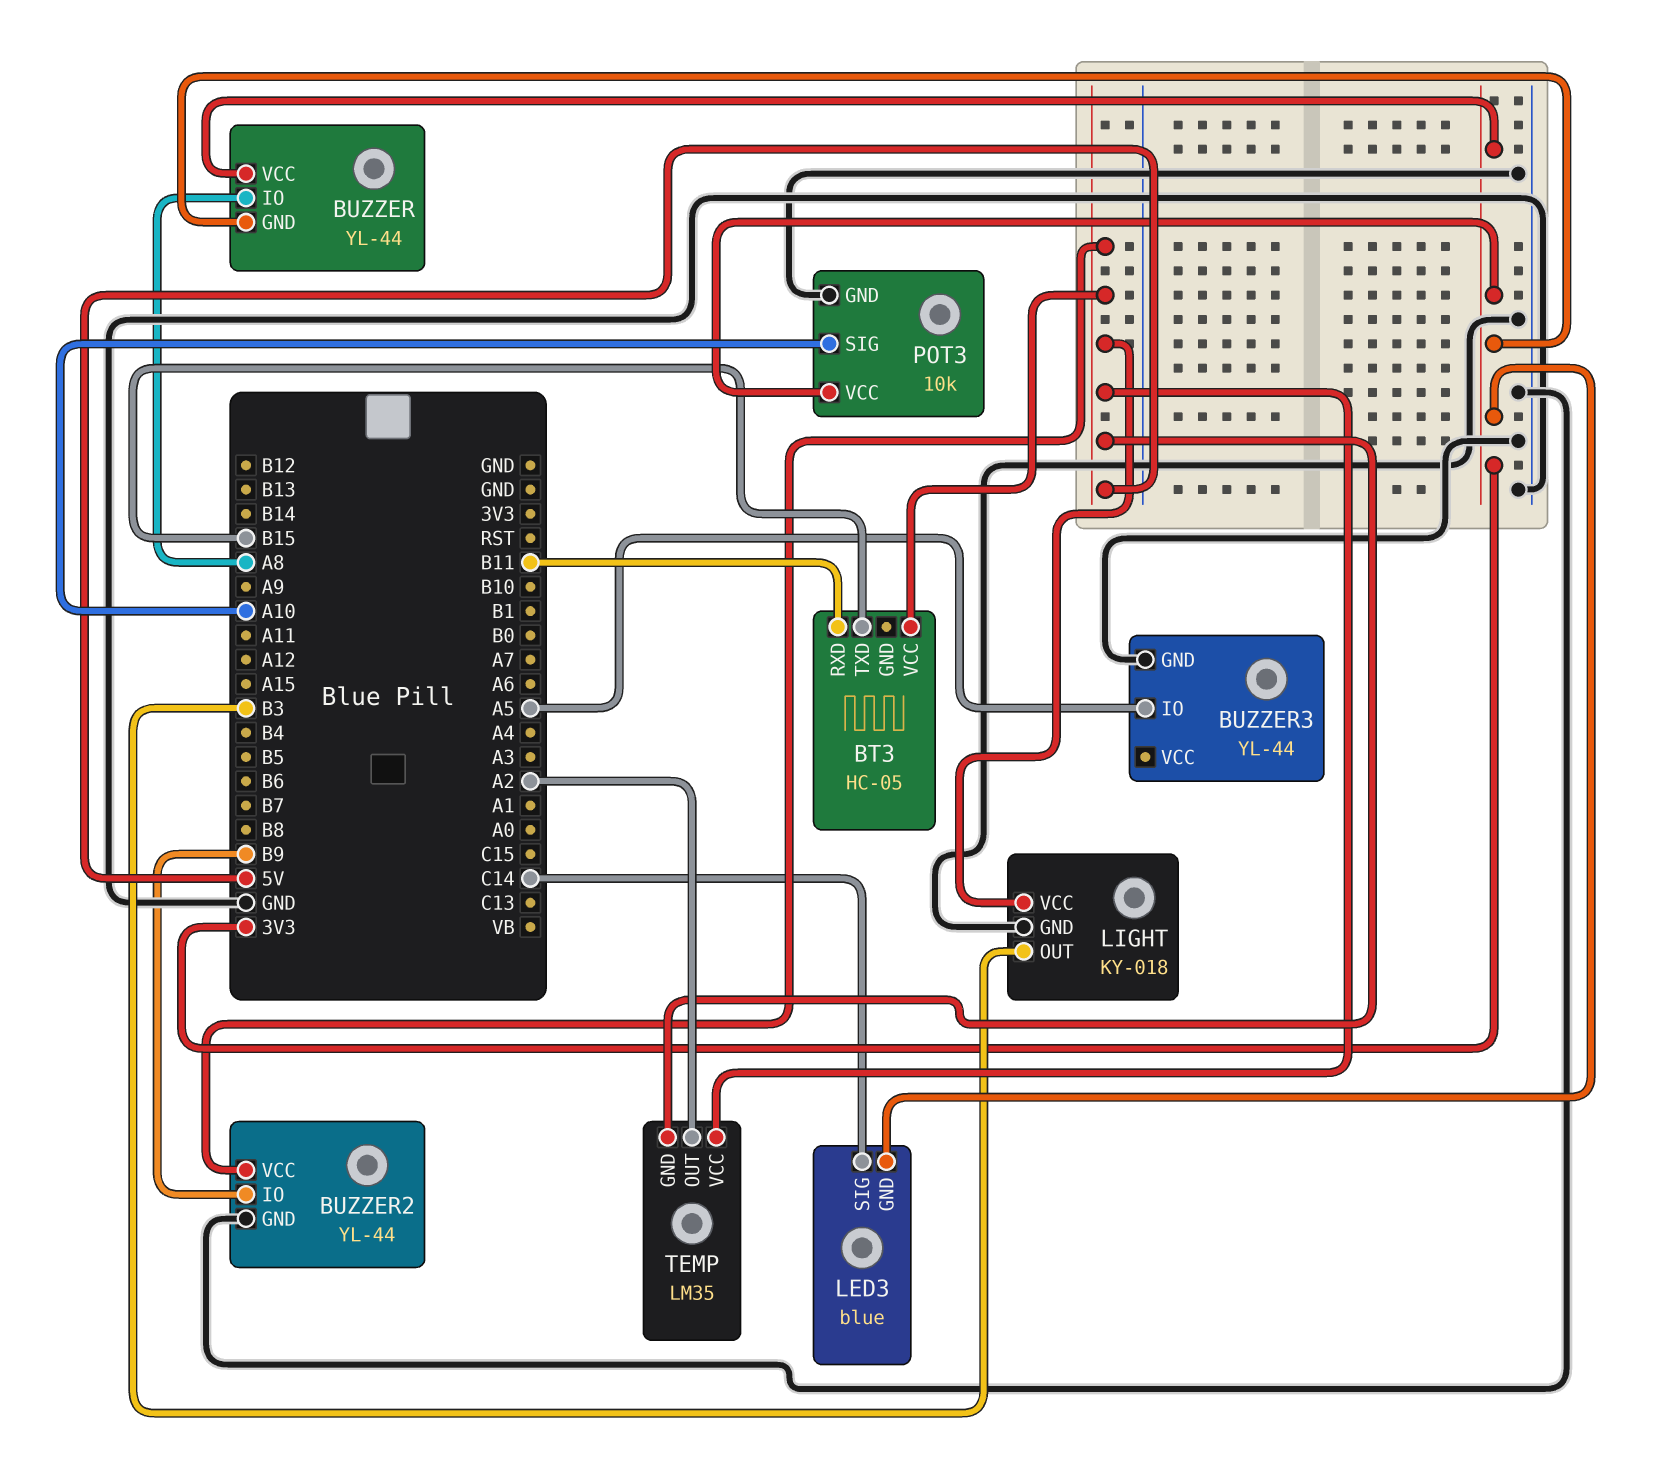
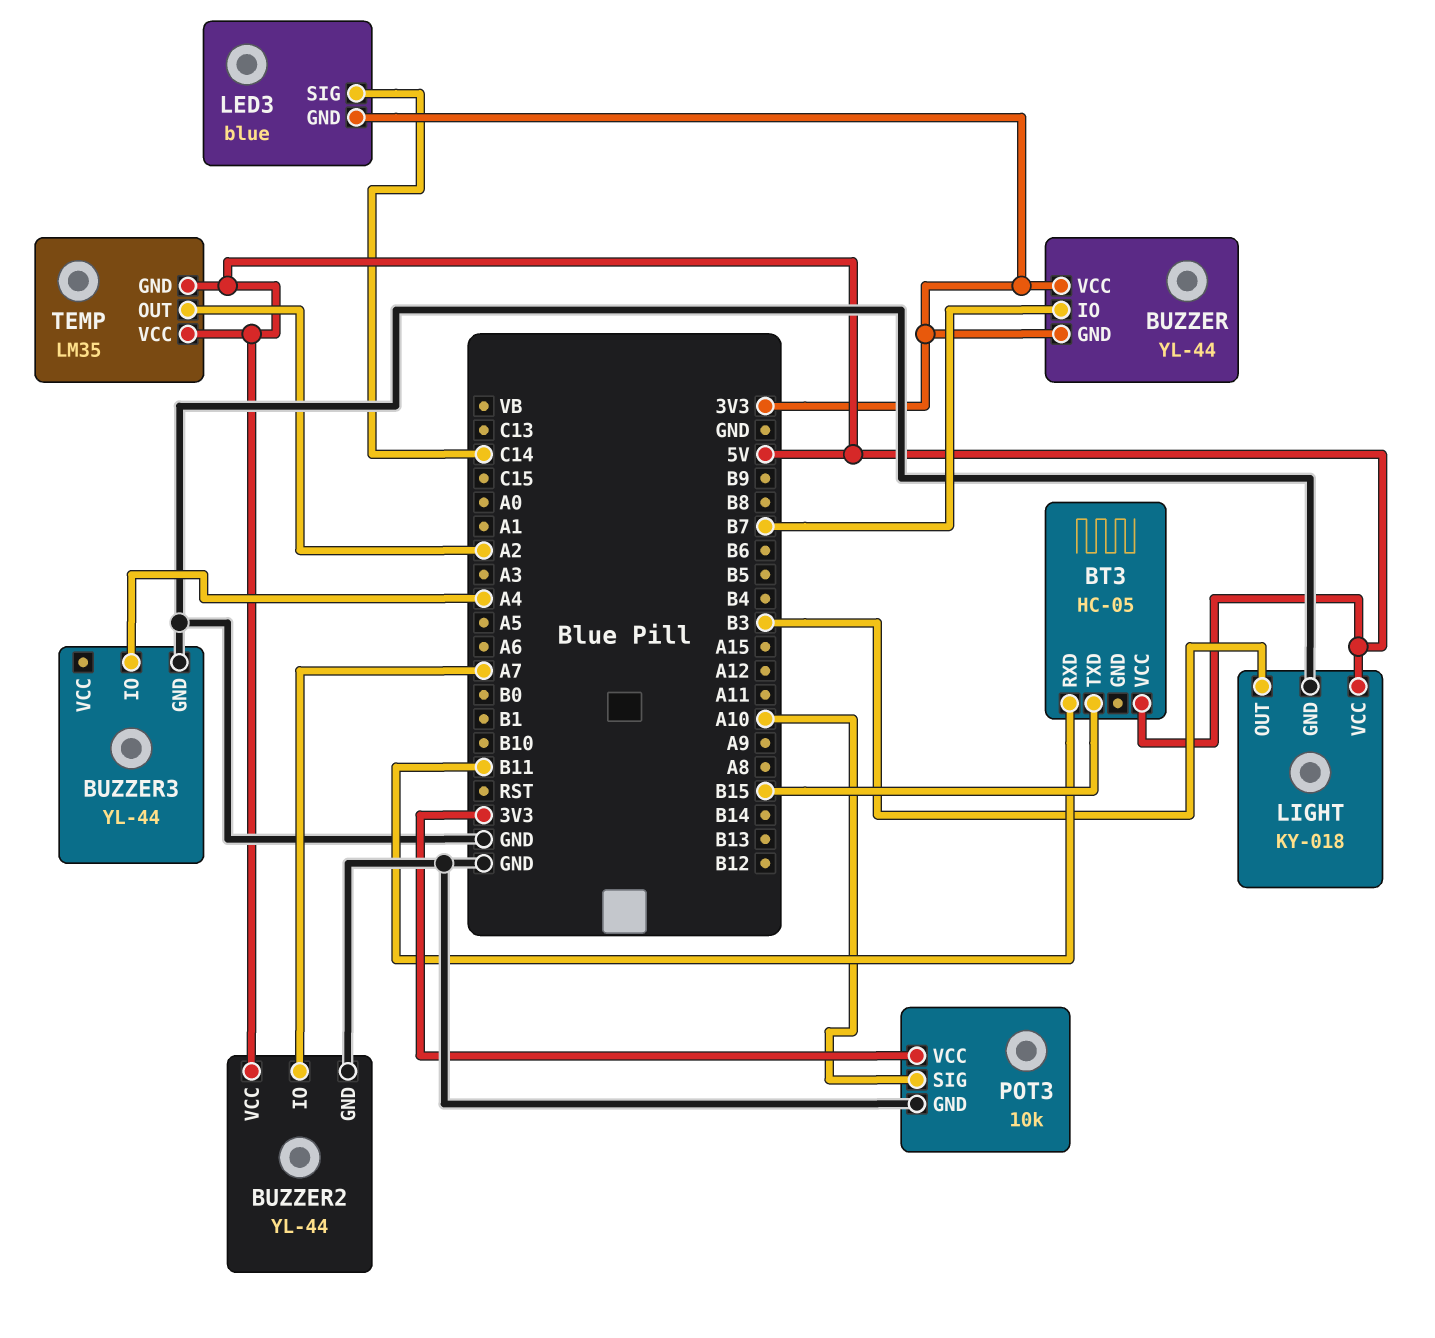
BUZZER pin IO: A8 -> B7
BUZZER2 pin IO: B9 -> A7
BUZZER3 pin IO: A5 -> A4

